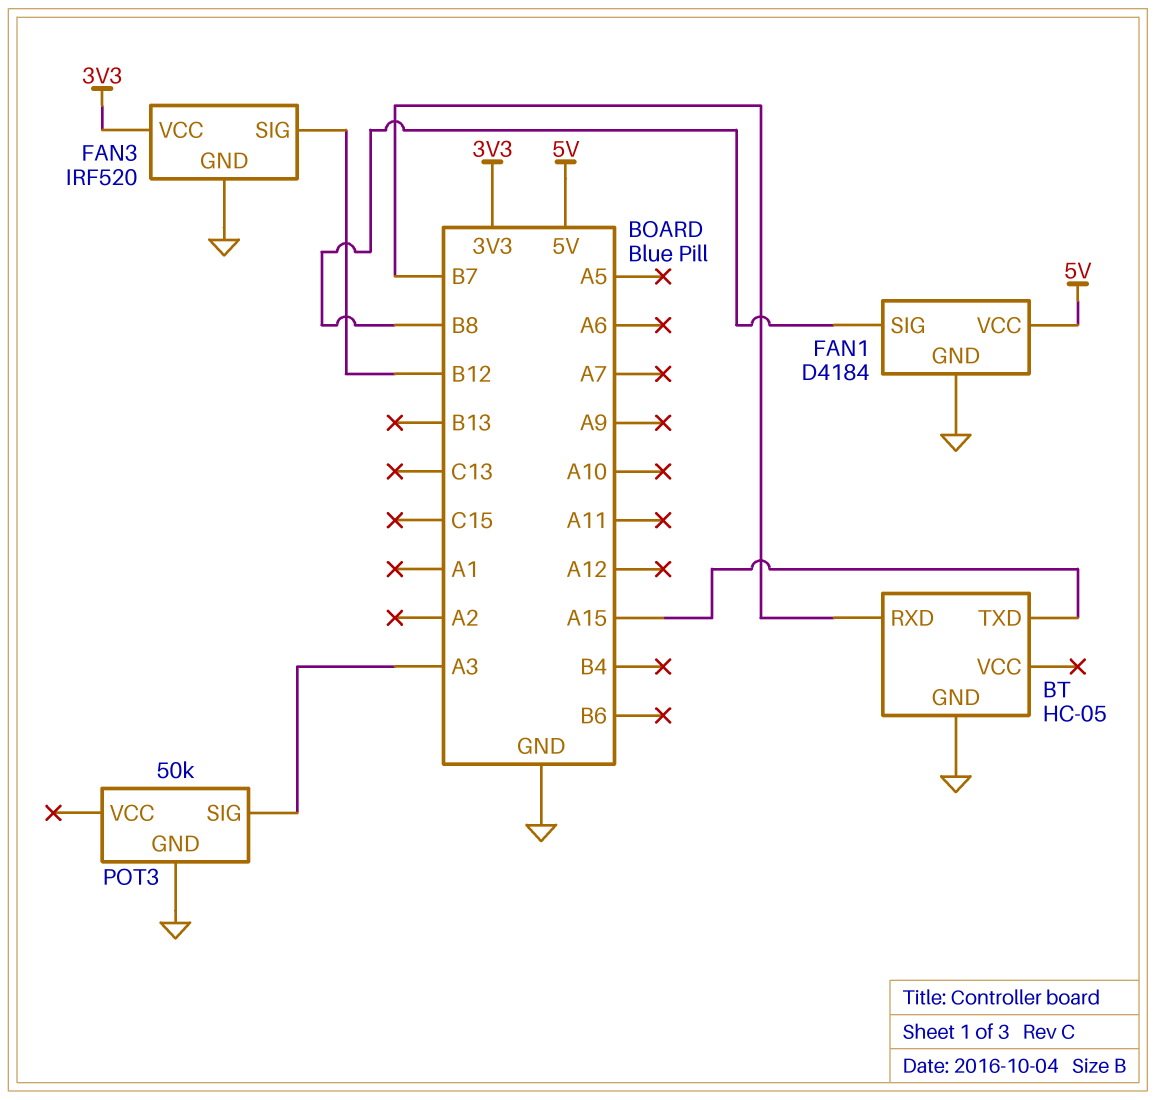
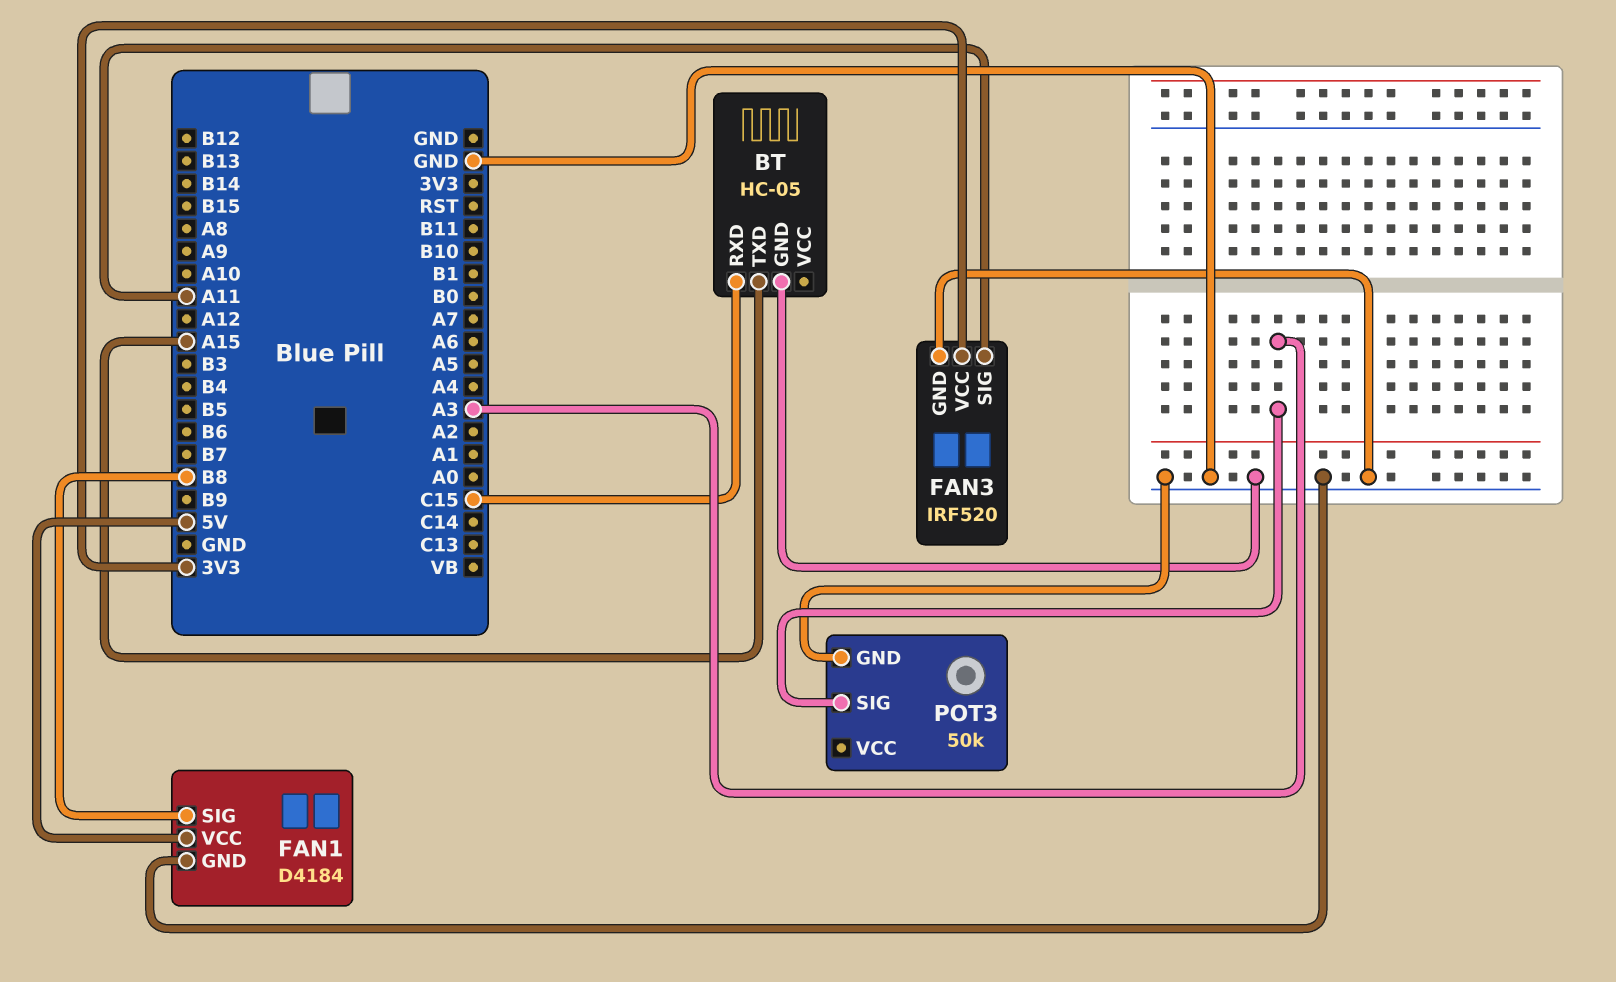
BT pin RXD: B7 -> C15
FAN3 pin SIG: B12 -> A11

